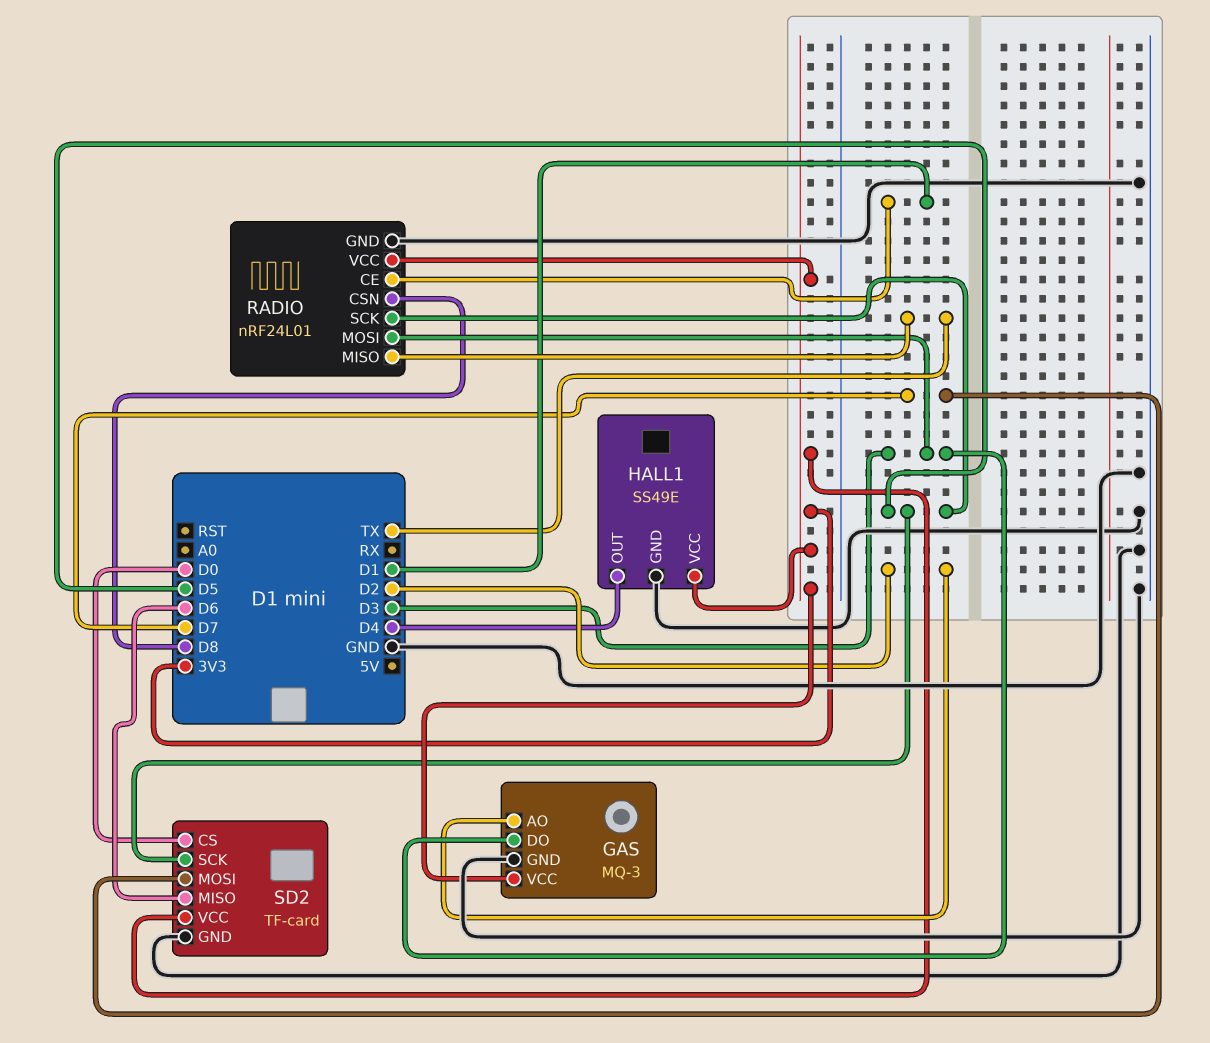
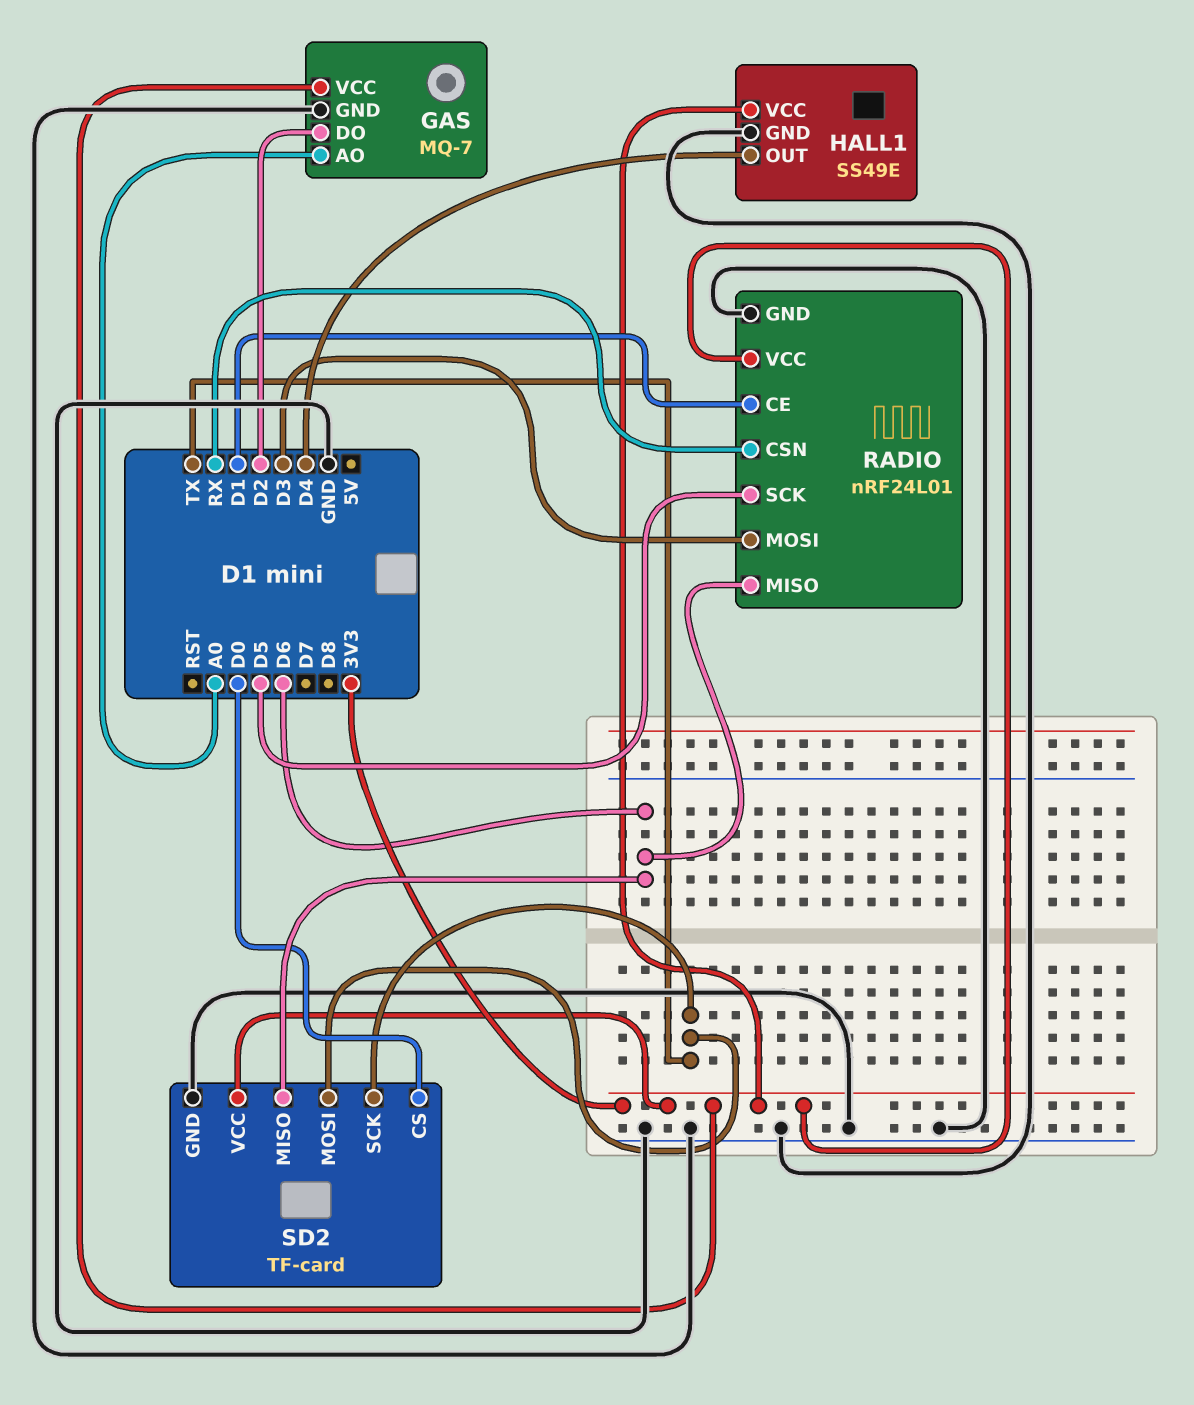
GAS: MQ-3 -> MQ-7
GAS pin AO: D2 -> A0
GAS pin DO: D3 -> D2
RADIO pin CSN: D8 -> RX
RADIO pin MISO: TX -> D6
SD2 pin MOSI: D7 -> TX
SD2 pin SCK: D5 -> TX

